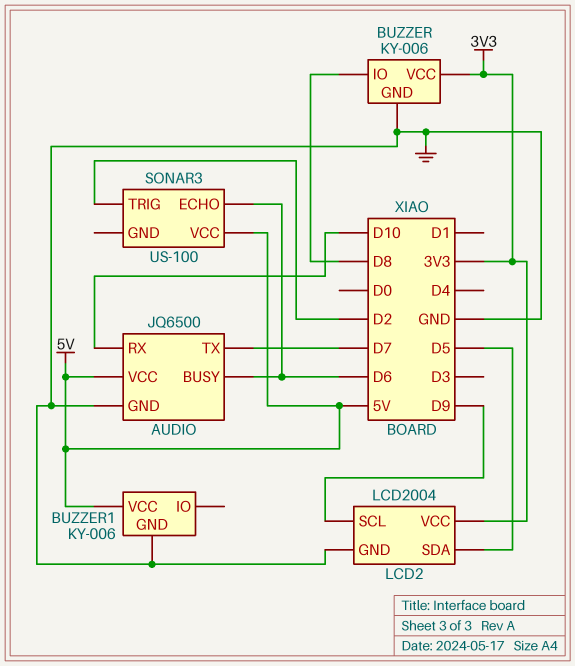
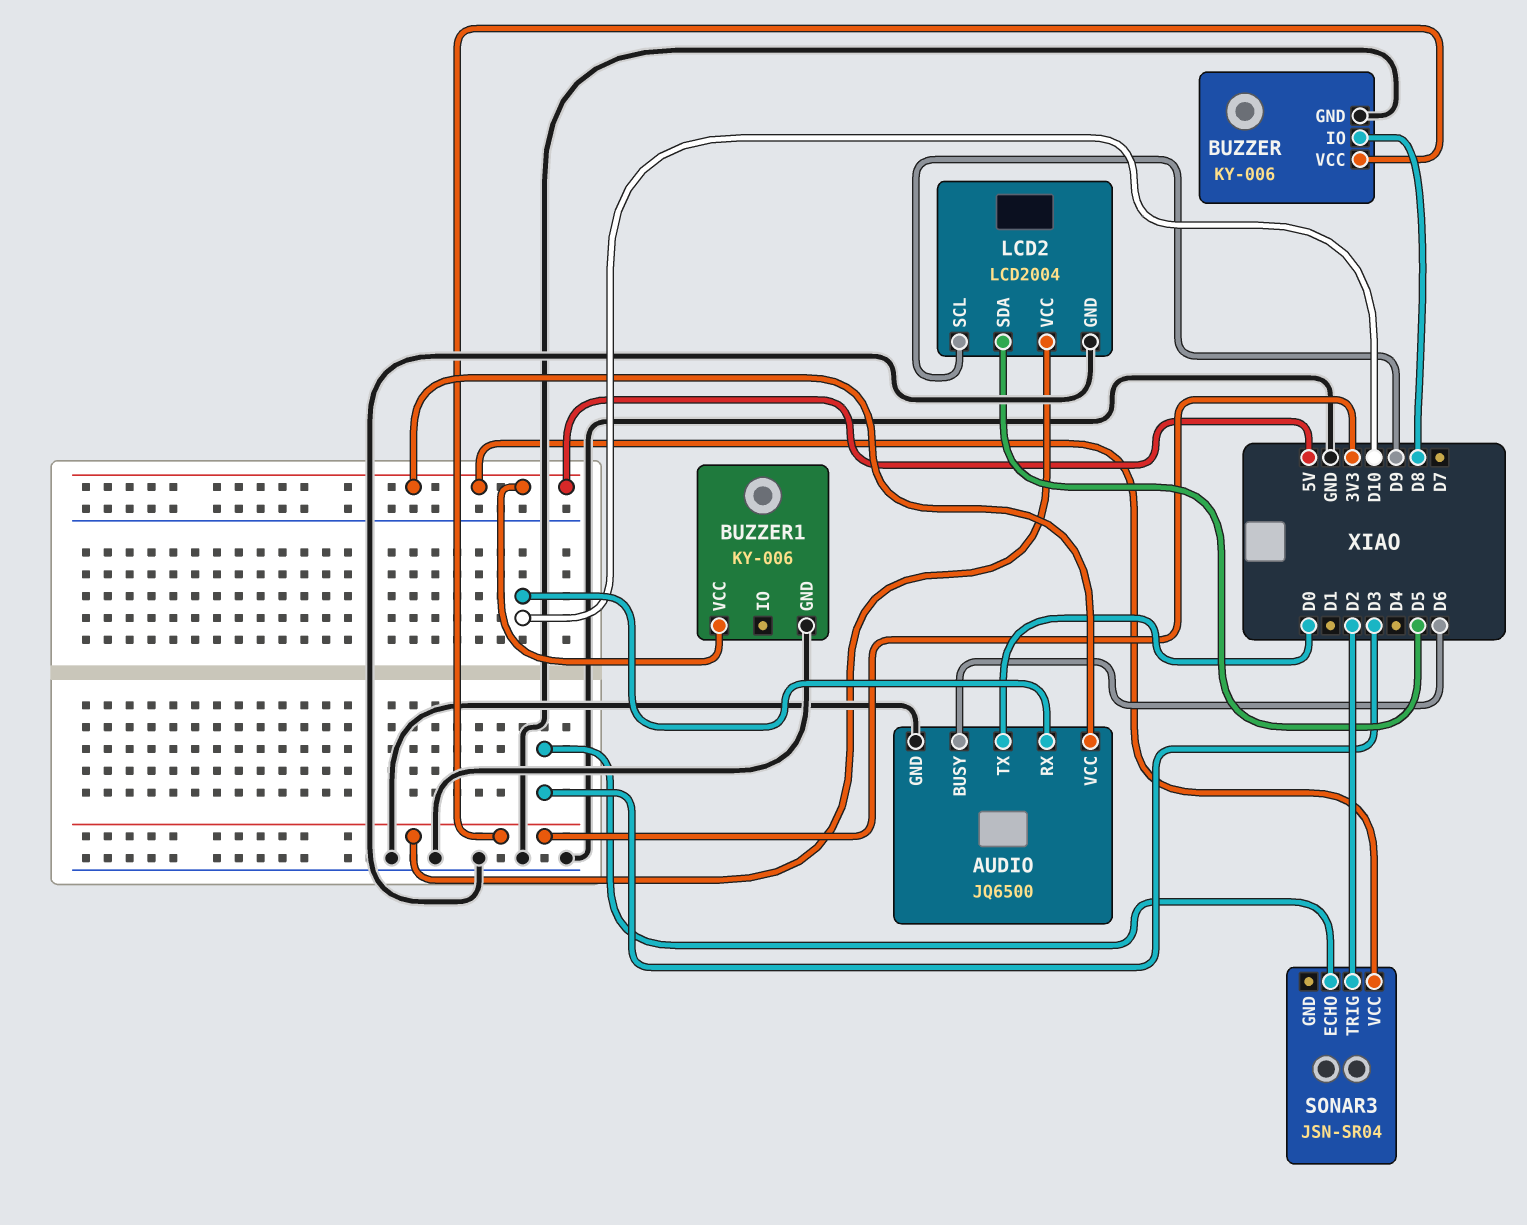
AUDIO pin TX: D7 -> D0
SONAR3: US-100 -> JSN-SR04
SONAR3 pin ECHO: D6 -> D3

